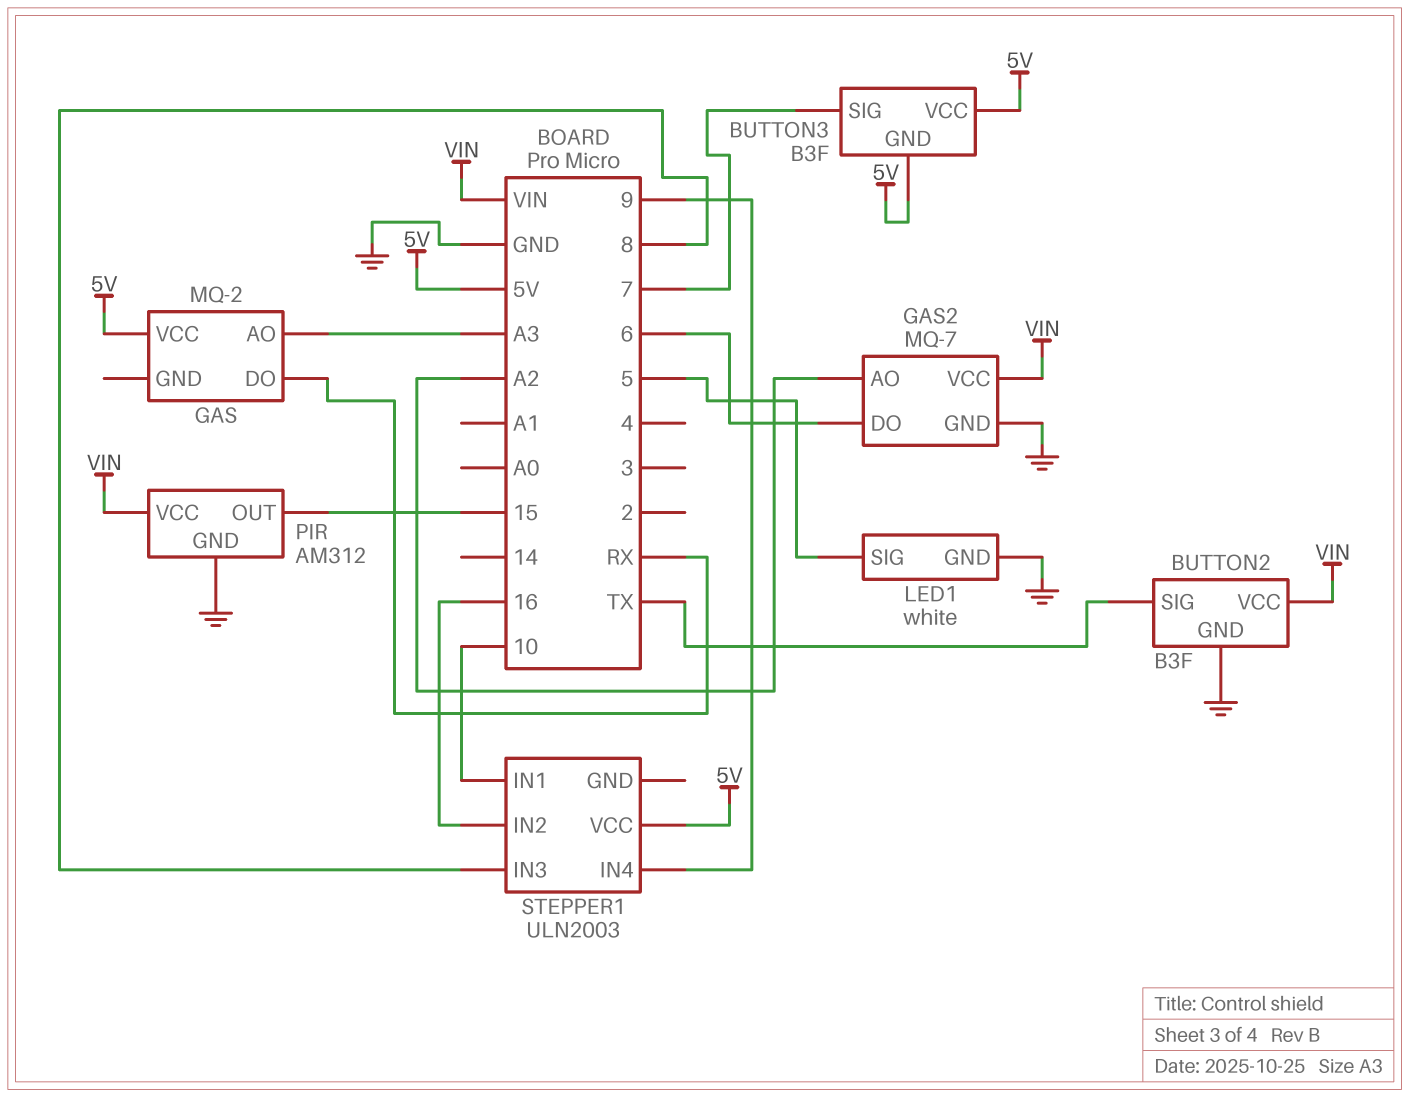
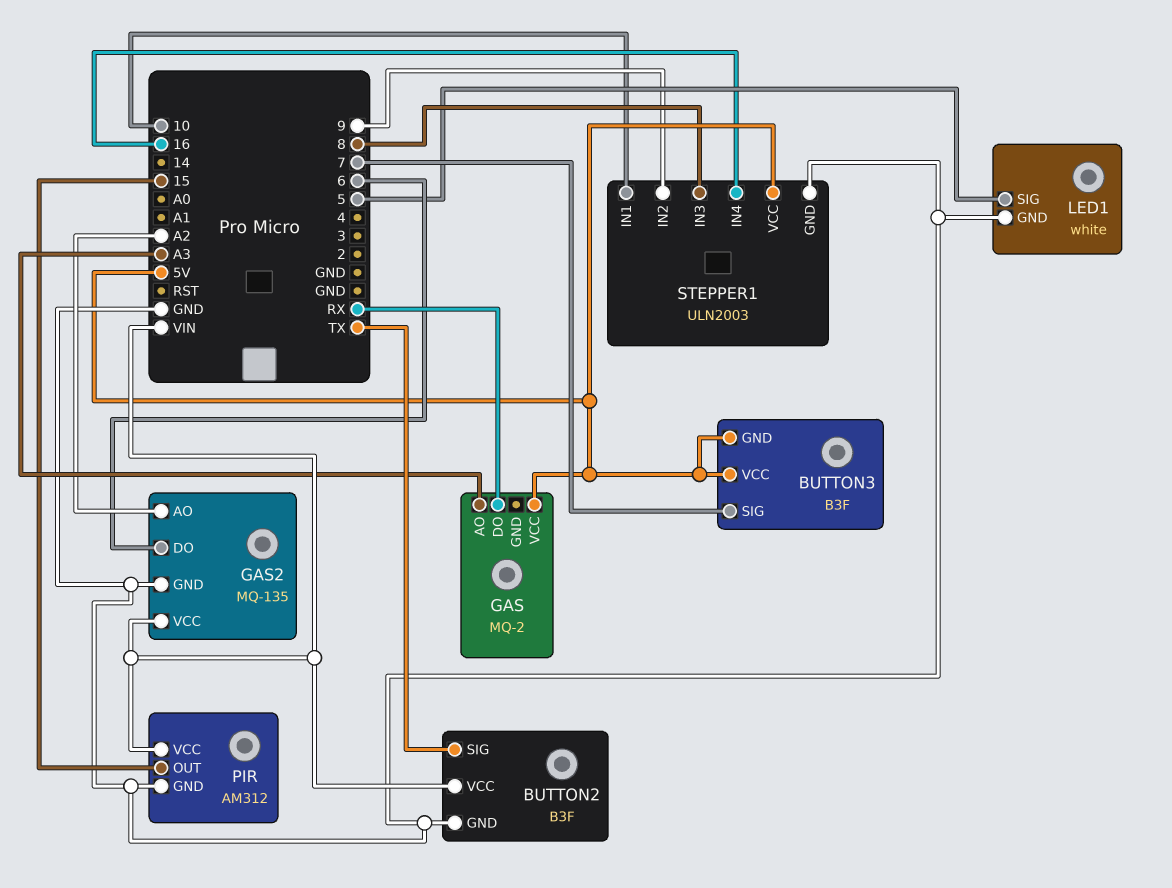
GAS2: MQ-7 -> MQ-135
STEPPER1 pin GND: none -> GND
STEPPER1 pin IN2: 16 -> 9
STEPPER1 pin IN4: 9 -> 16

